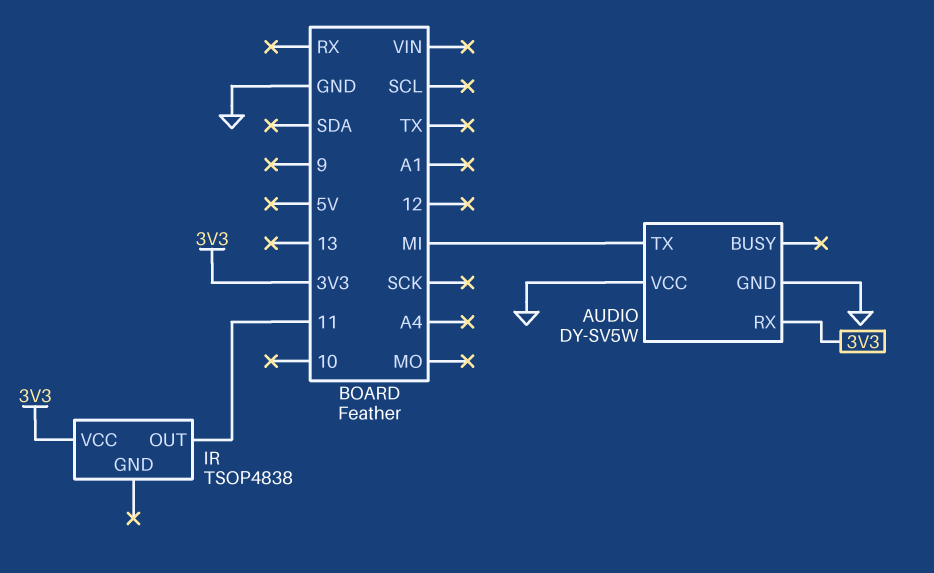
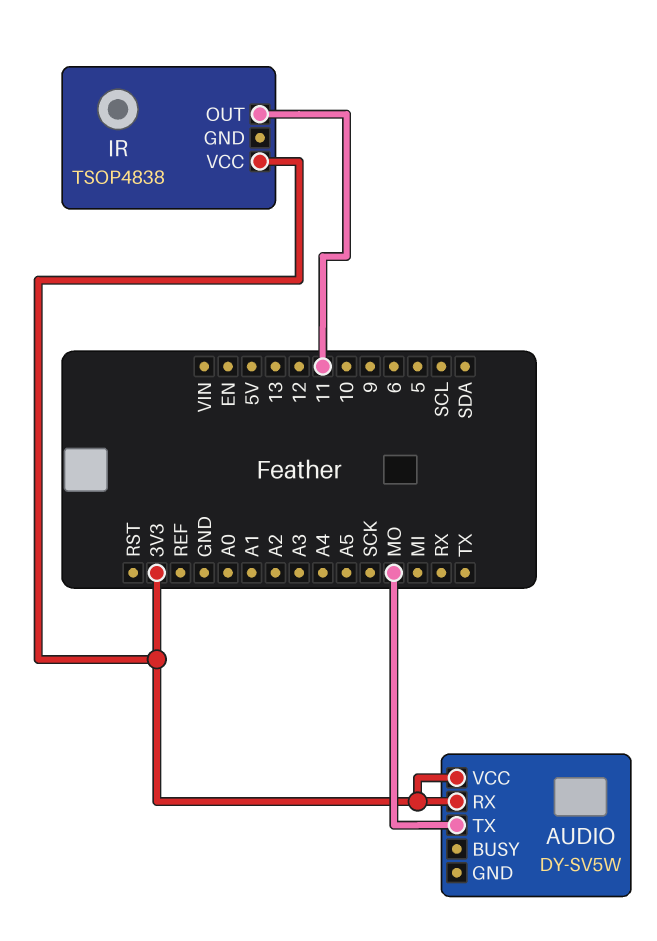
AUDIO pin GND: GND -> none
AUDIO pin TX: MI -> MO
AUDIO pin VCC: GND -> 3V3

